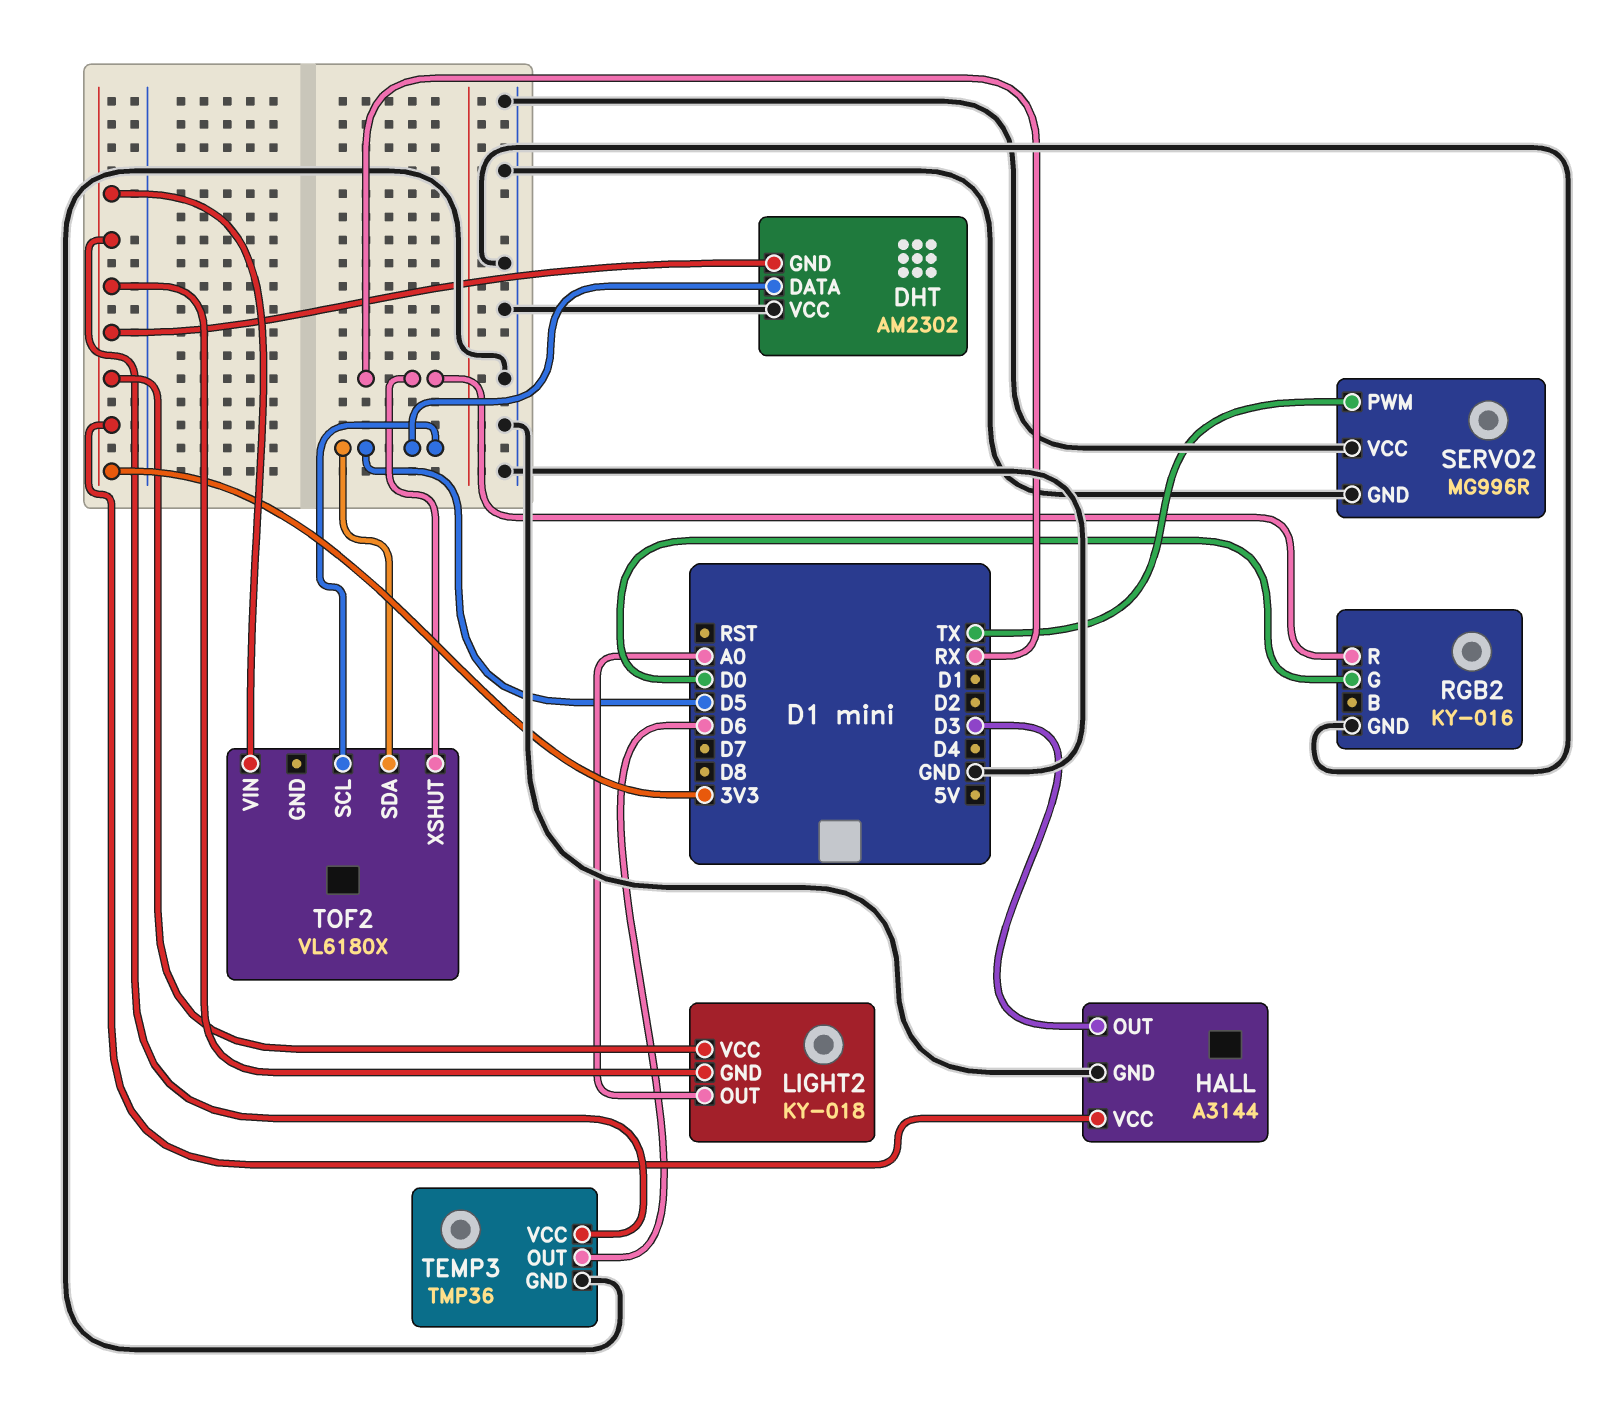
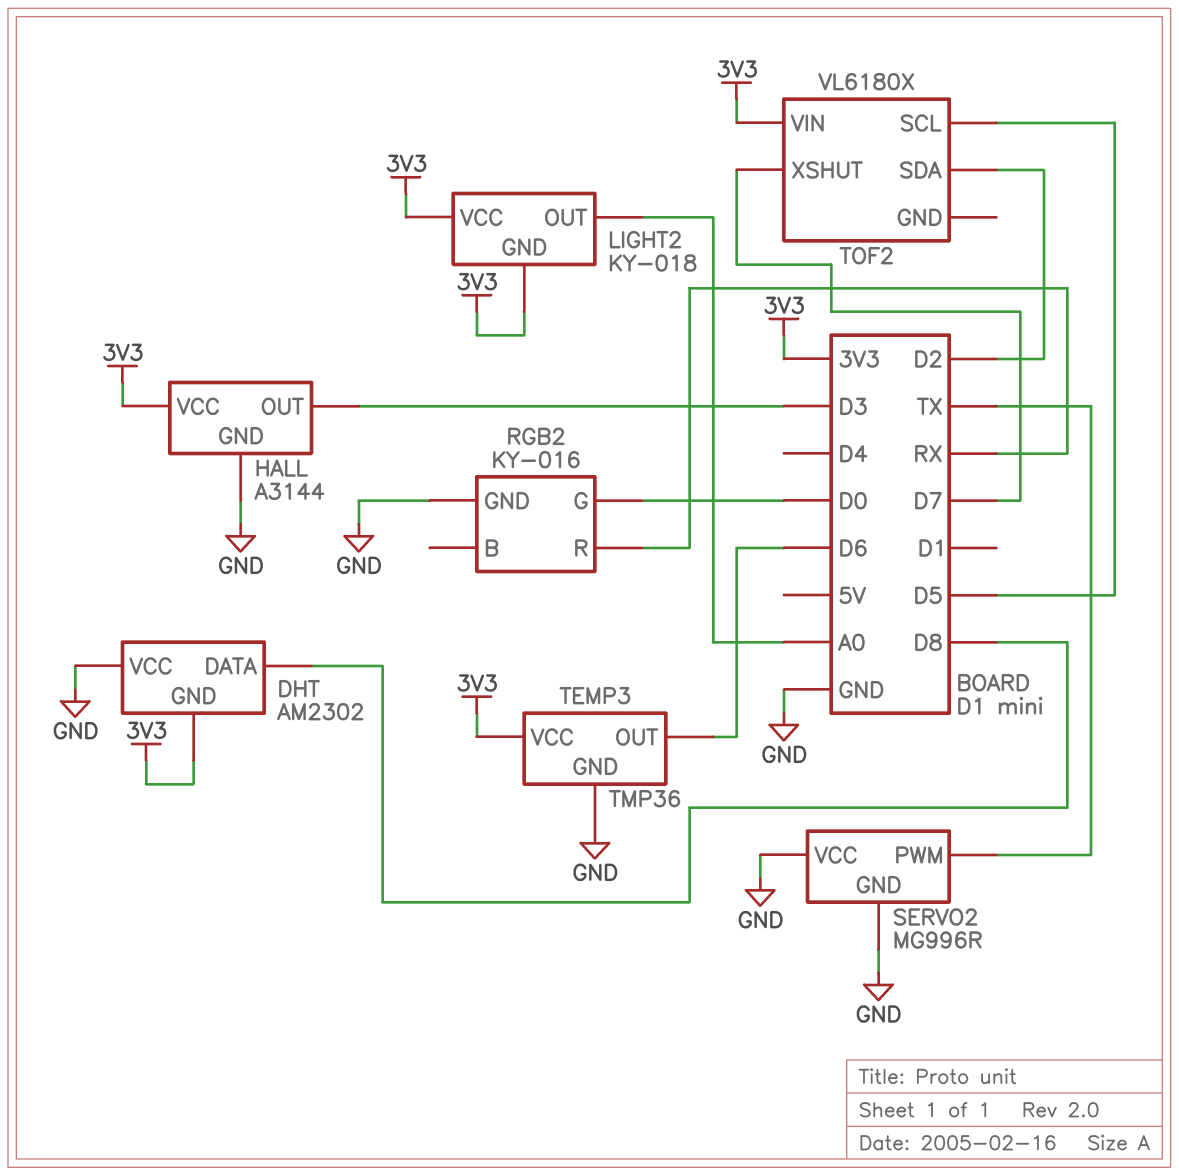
DHT pin DATA: D5 -> D8
TOF2 pin SDA: D5 -> D2
TOF2 pin XSHUT: RX -> D7

